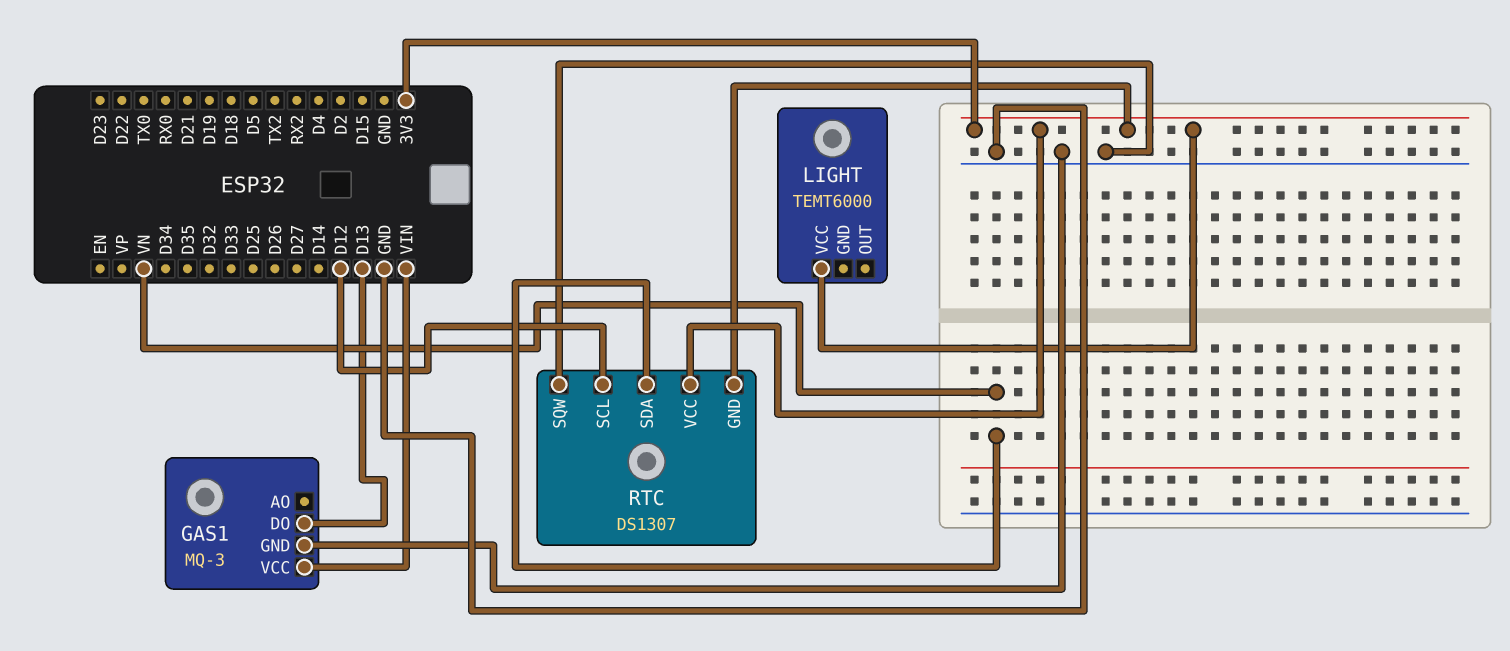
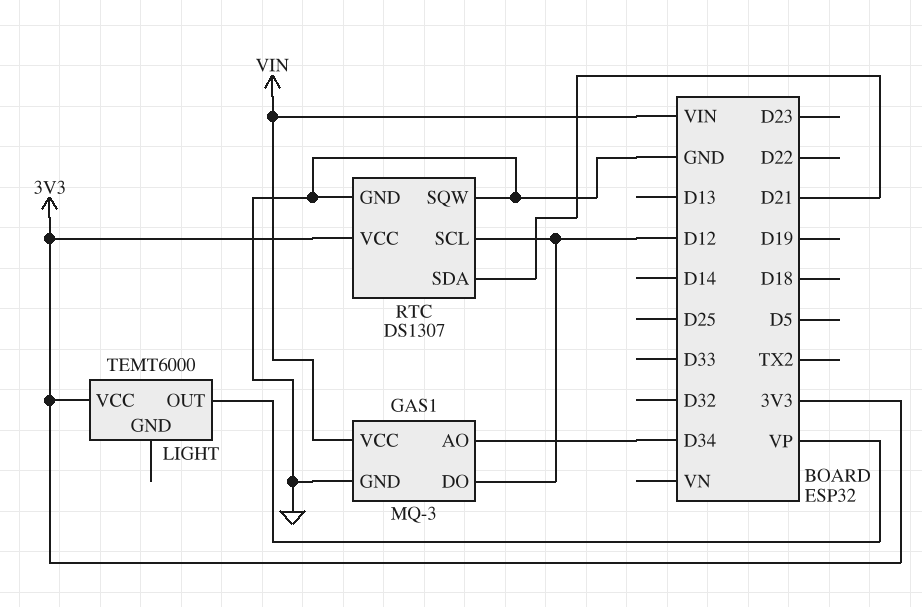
GAS1 pin AO: none -> D34
GAS1 pin DO: D13 -> D12
LIGHT pin OUT: none -> VP
RTC pin GND: 3V3 -> GND
RTC pin SDA: VN -> D21

